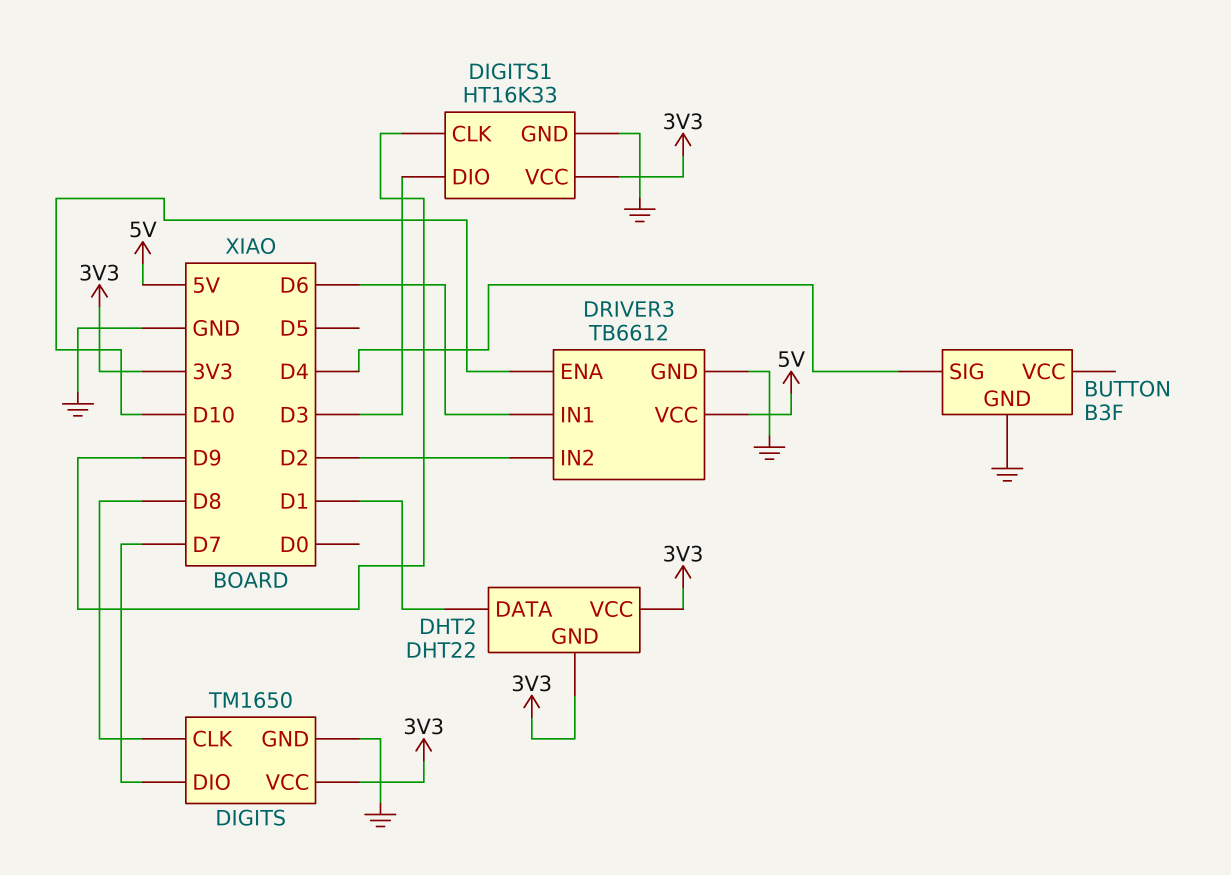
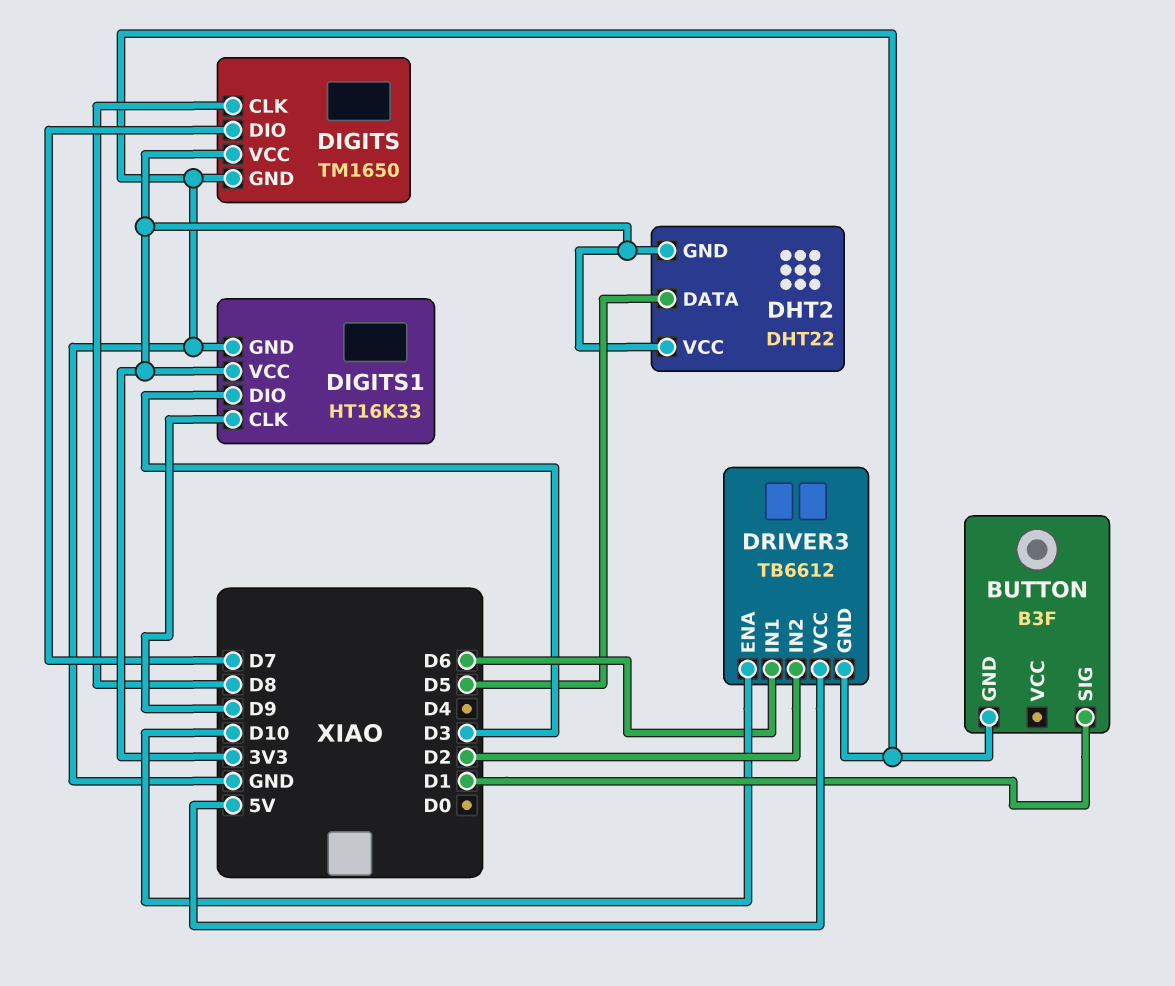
BUTTON pin SIG: D4 -> D1
DHT2 pin DATA: D1 -> D5

